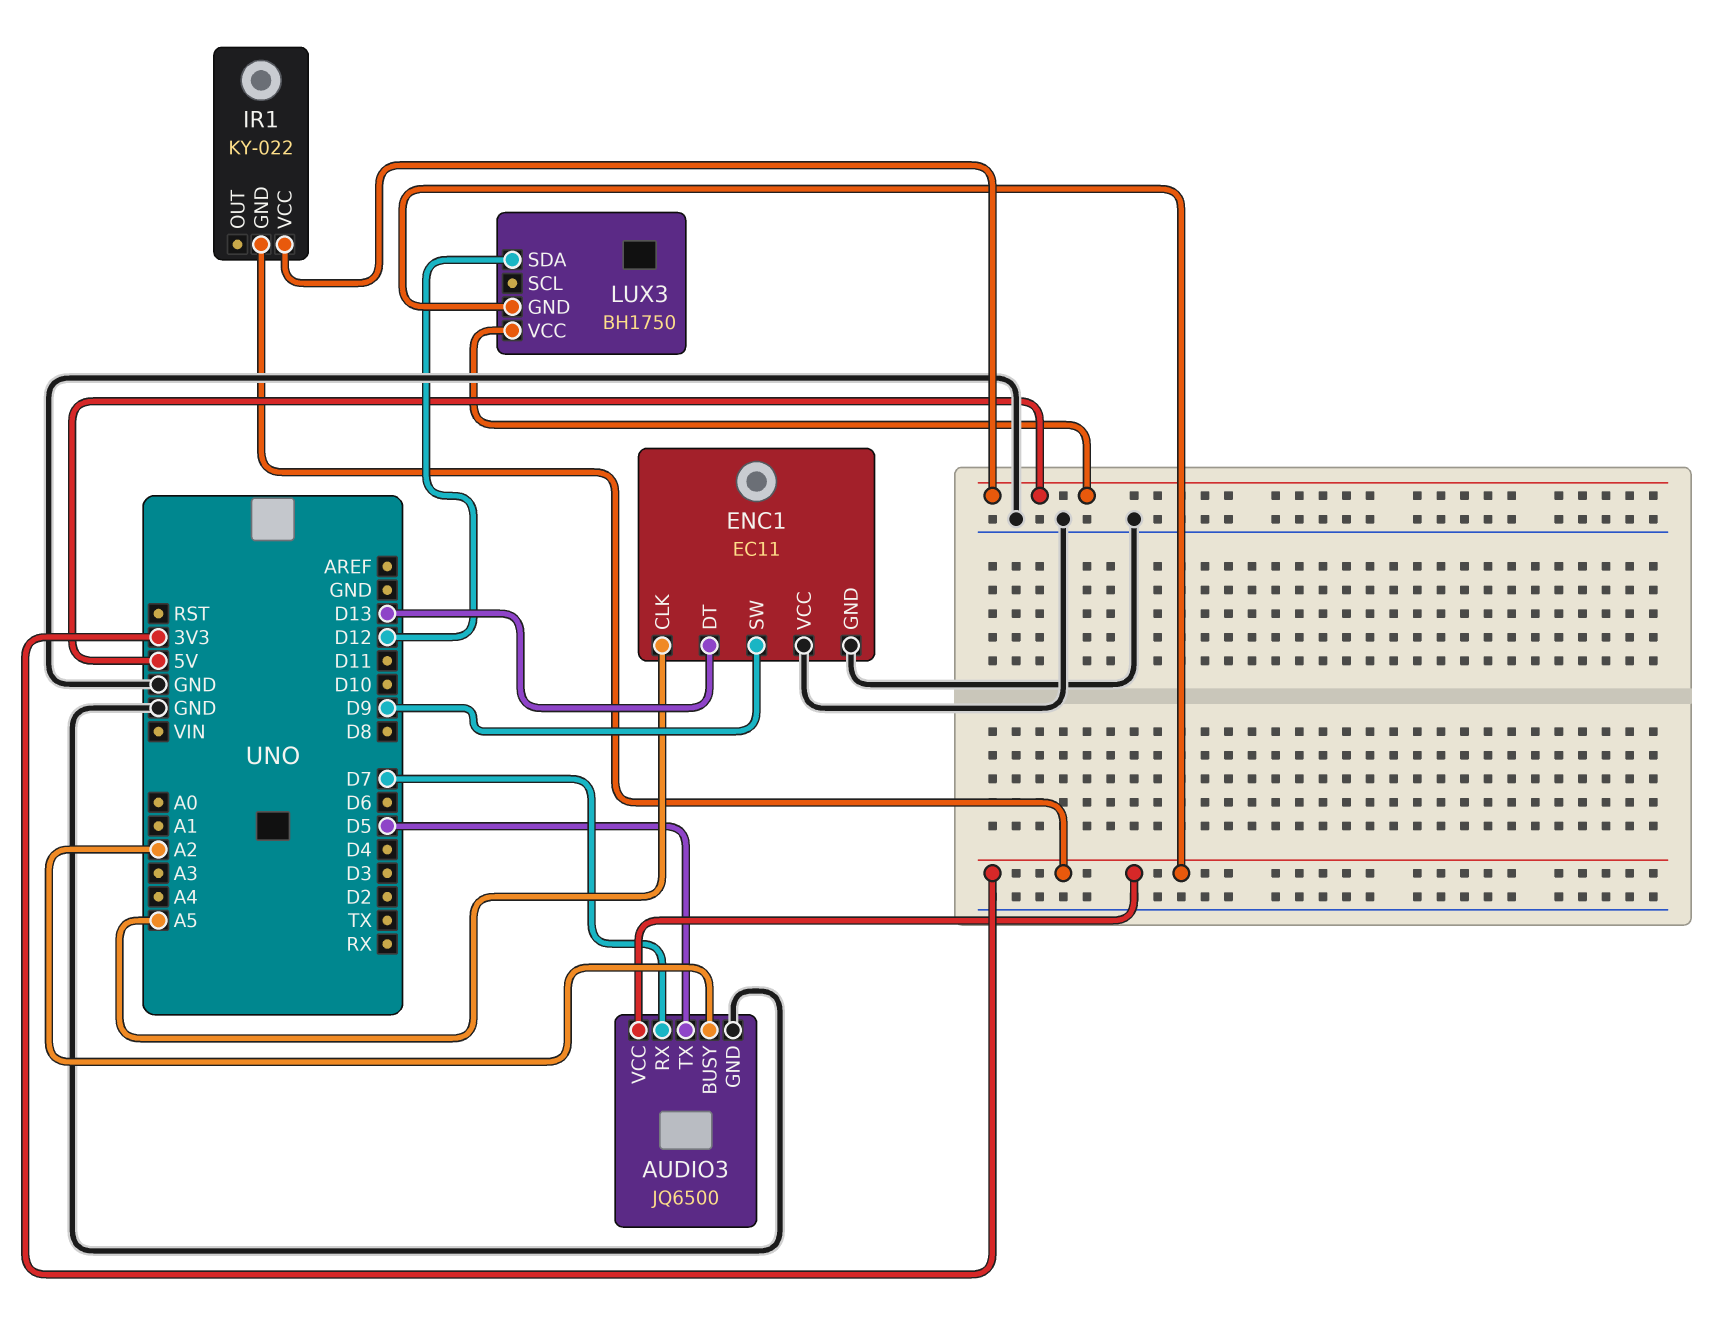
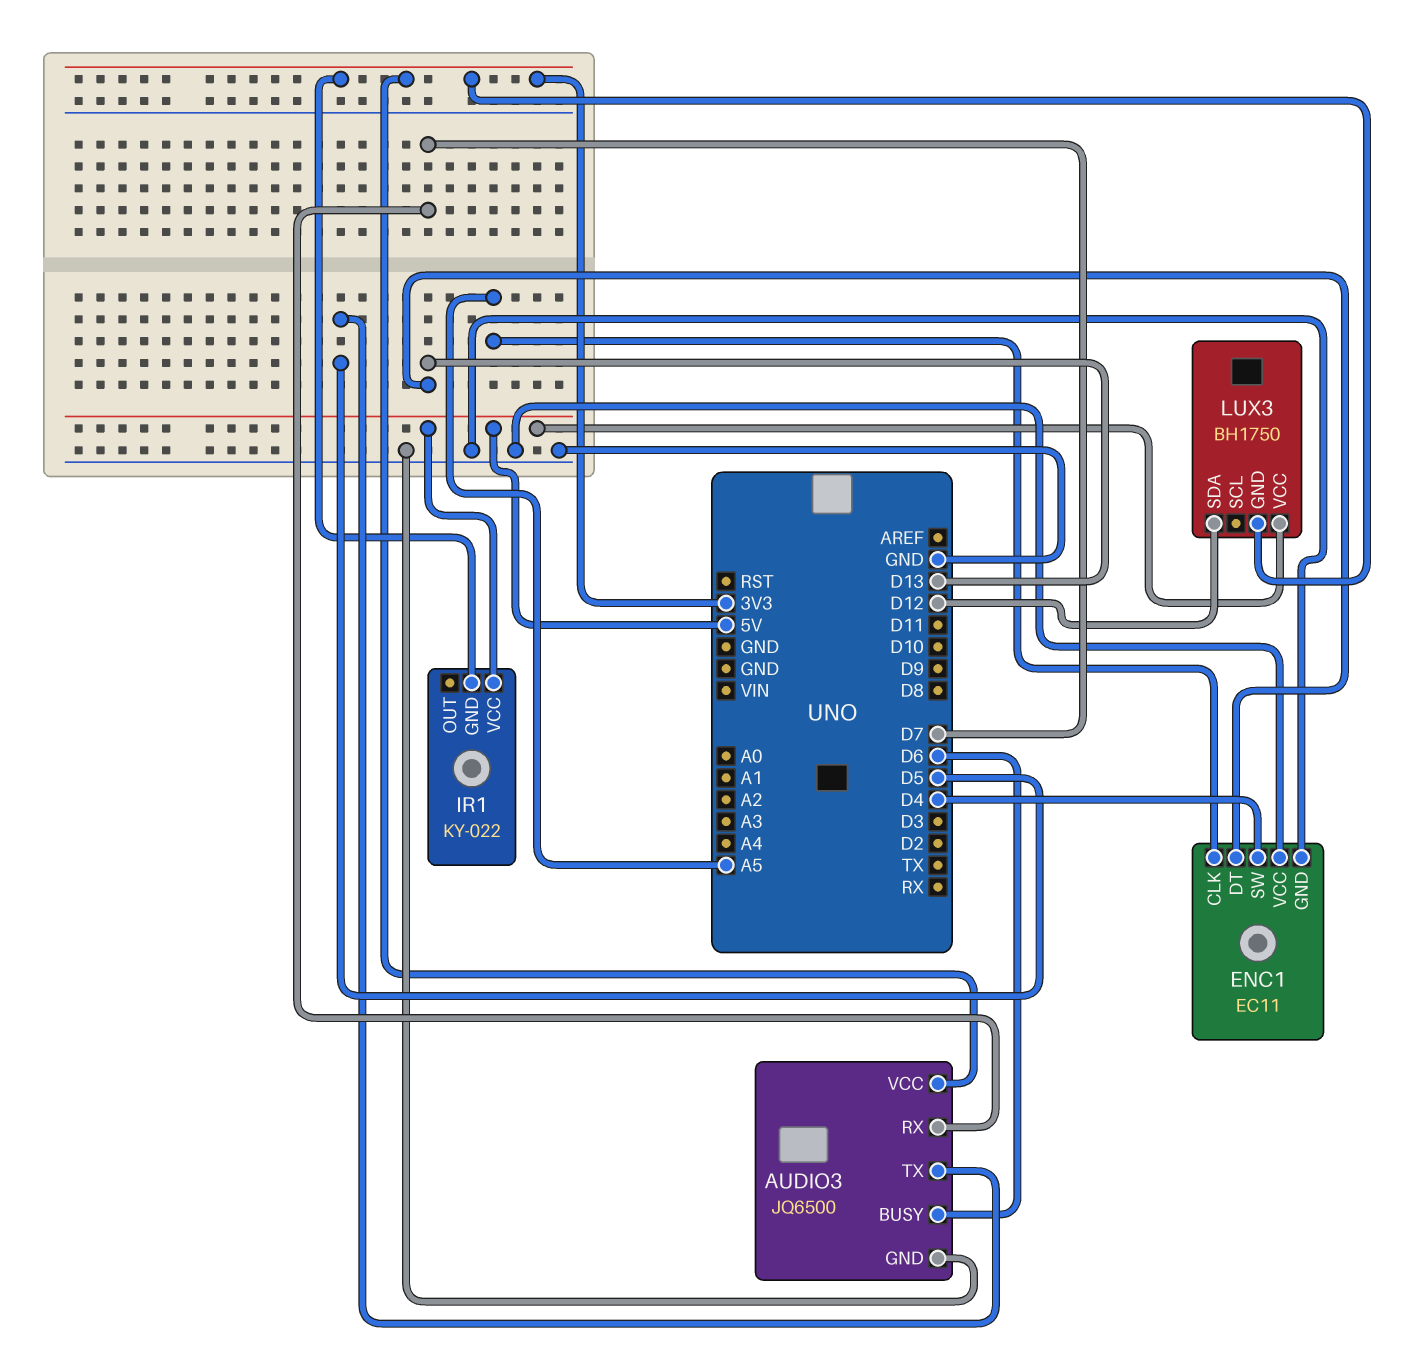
AUDIO3 pin BUSY: A2 -> D6
ENC1 pin SW: D9 -> D4

